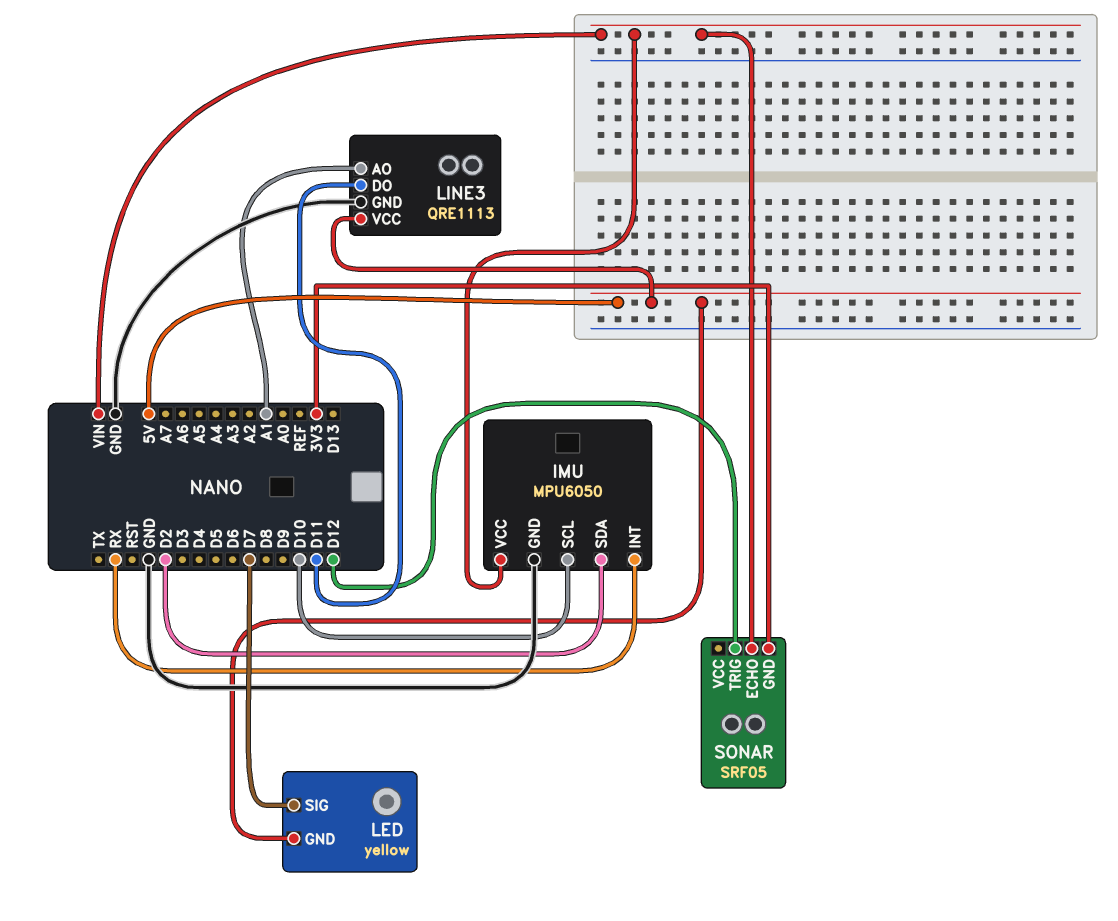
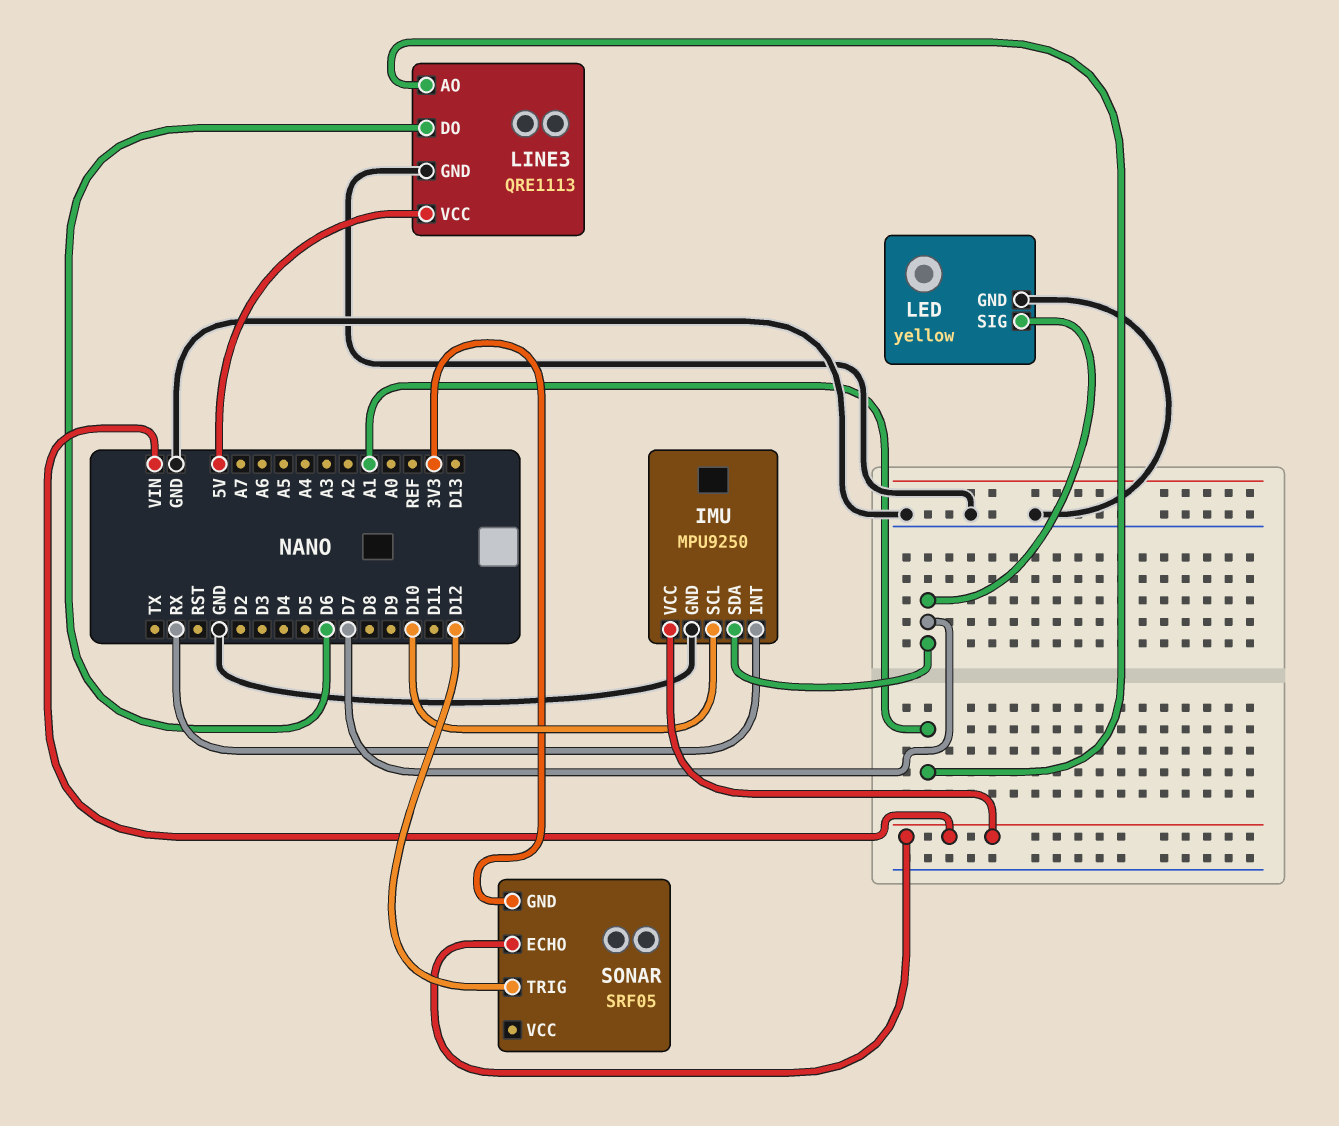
IMU: MPU6050 -> MPU9250
IMU pin SDA: D2 -> D7
LED pin GND: 5V -> GND
LINE3 pin DO: D11 -> D6

